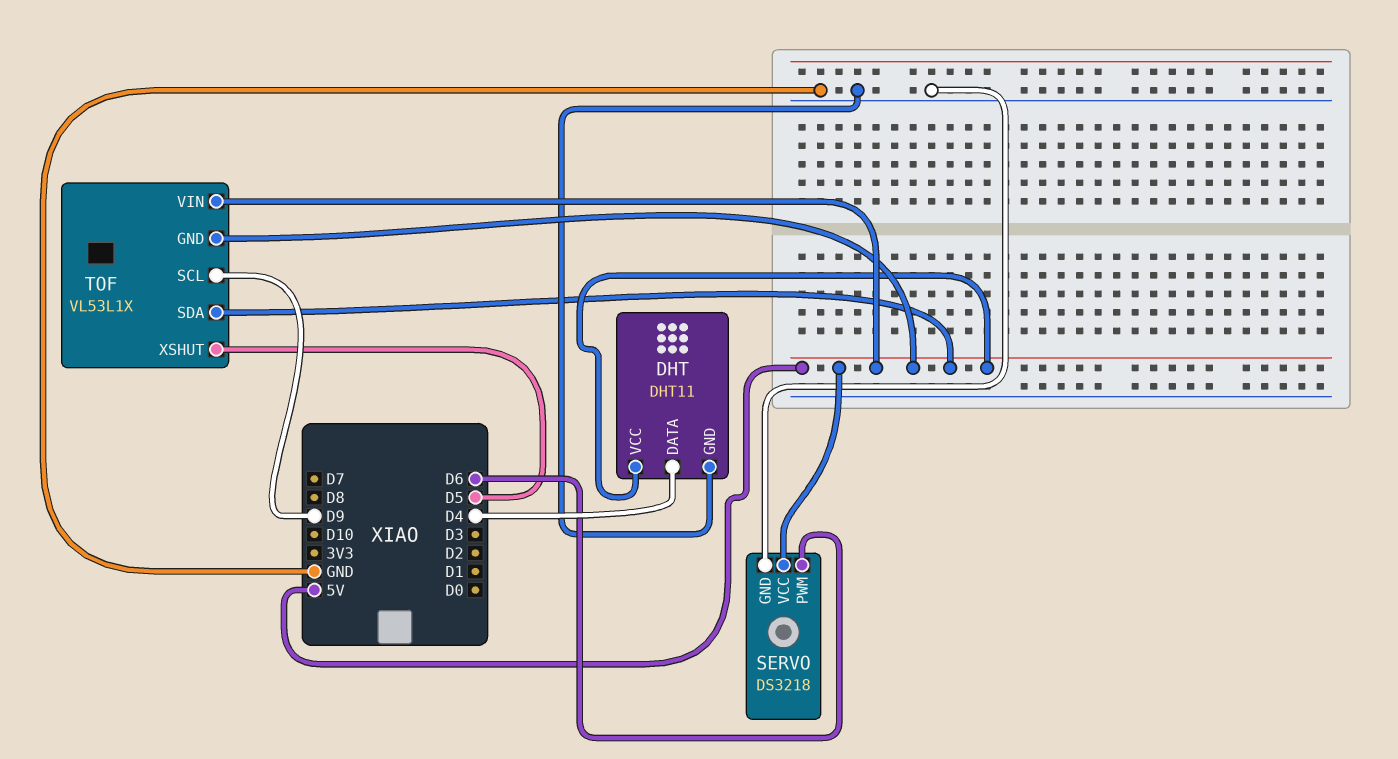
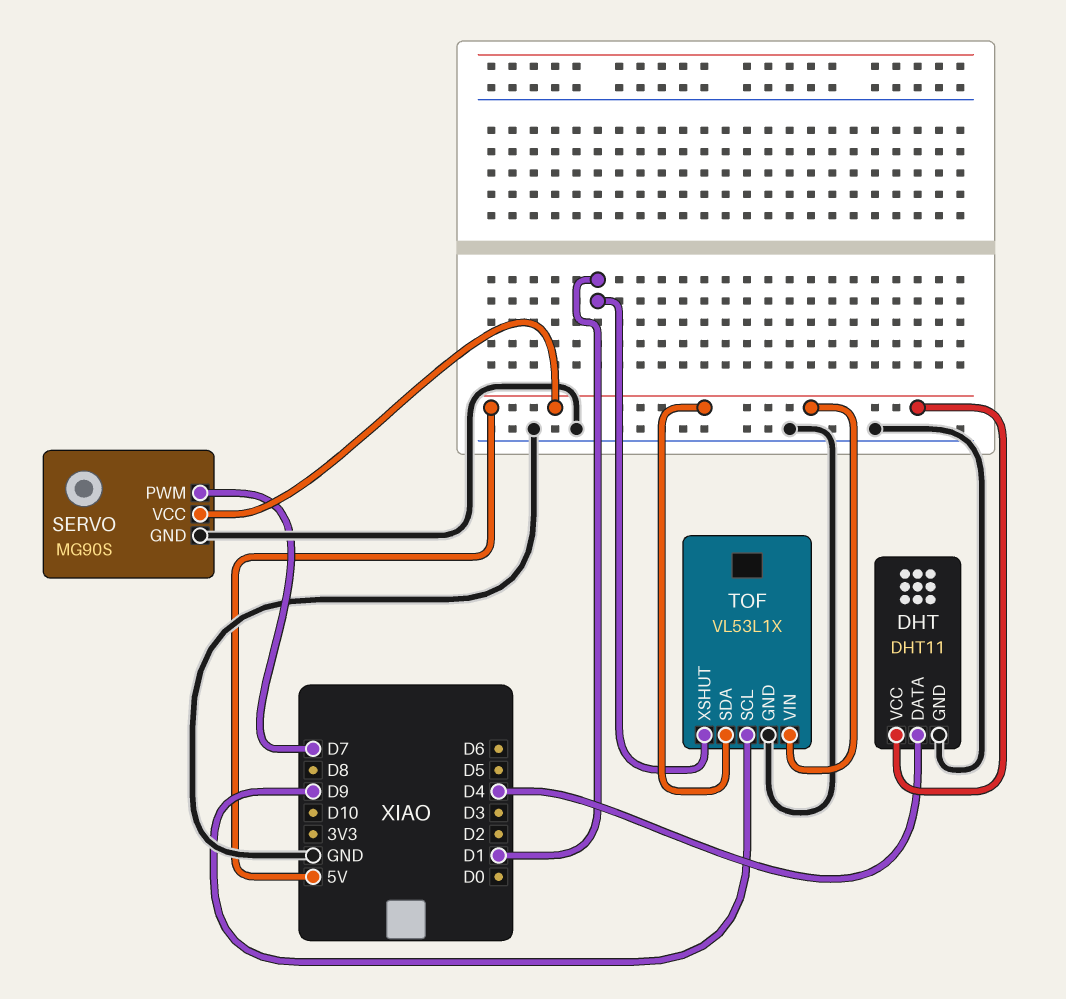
SERVO: DS3218 -> MG90S
SERVO pin PWM: D6 -> D7
TOF pin GND: 5V -> GND
TOF pin XSHUT: D5 -> D1

